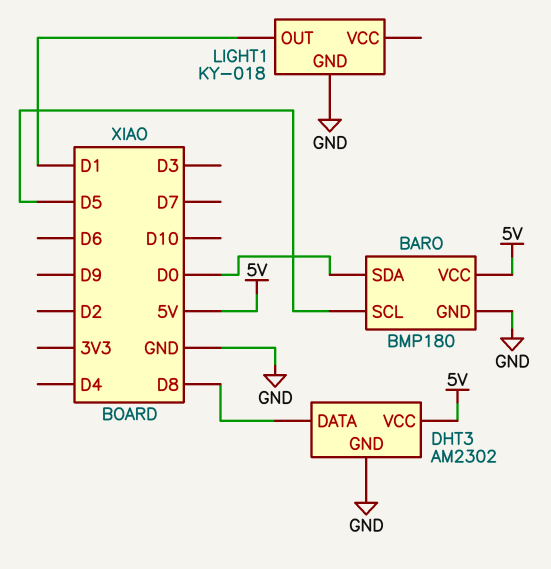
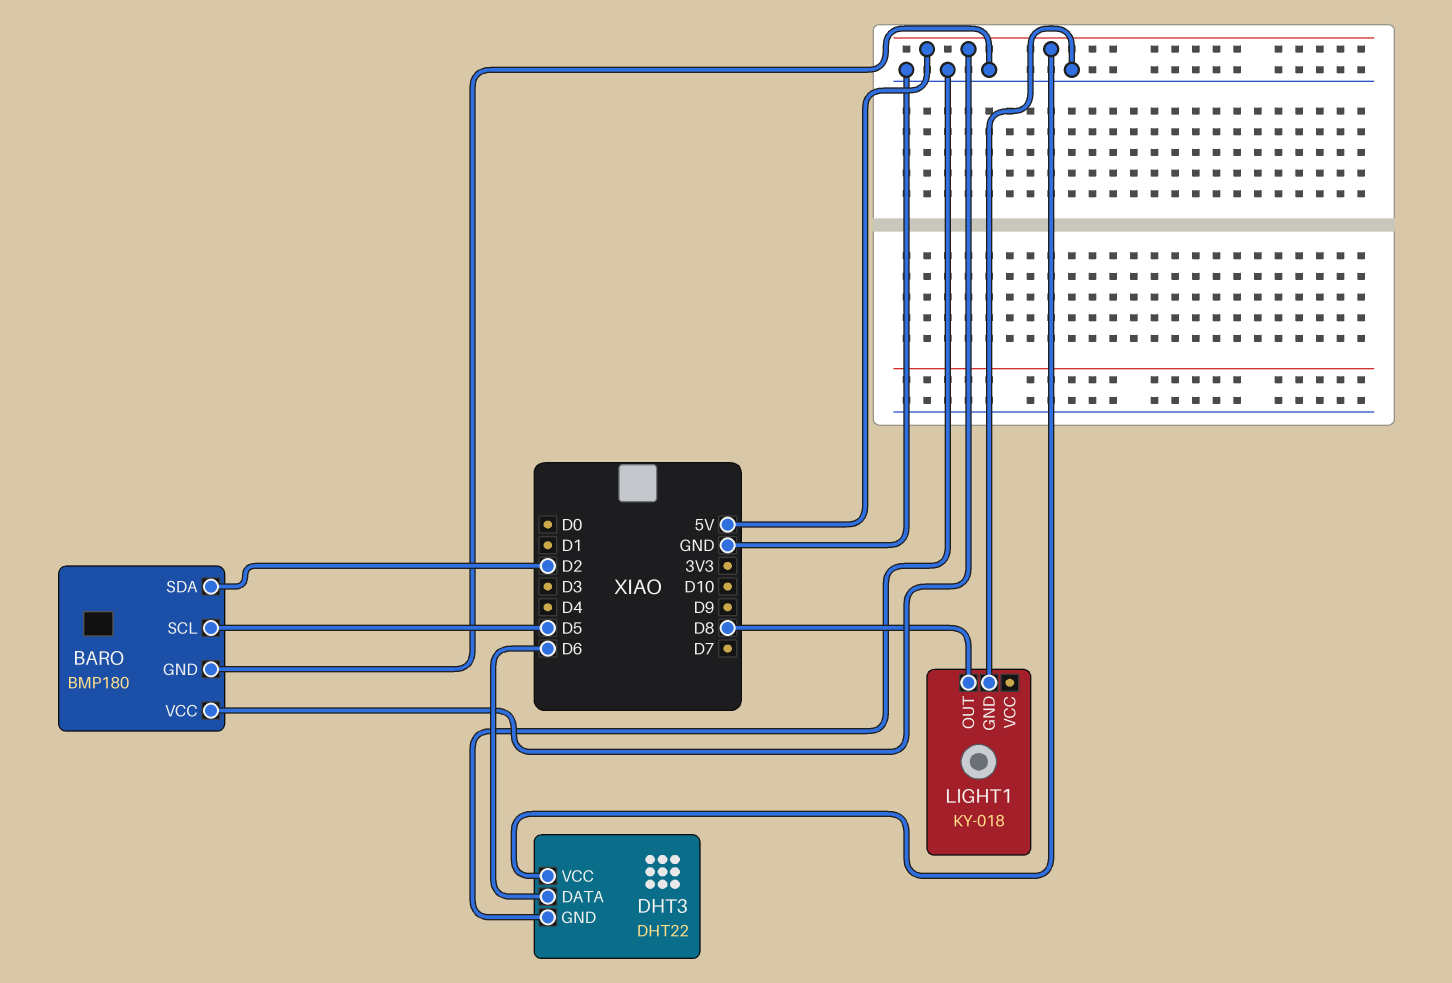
BARO pin SDA: D0 -> D2
DHT3: AM2302 -> DHT22
DHT3 pin DATA: D8 -> D6
LIGHT1 pin OUT: D1 -> D8

